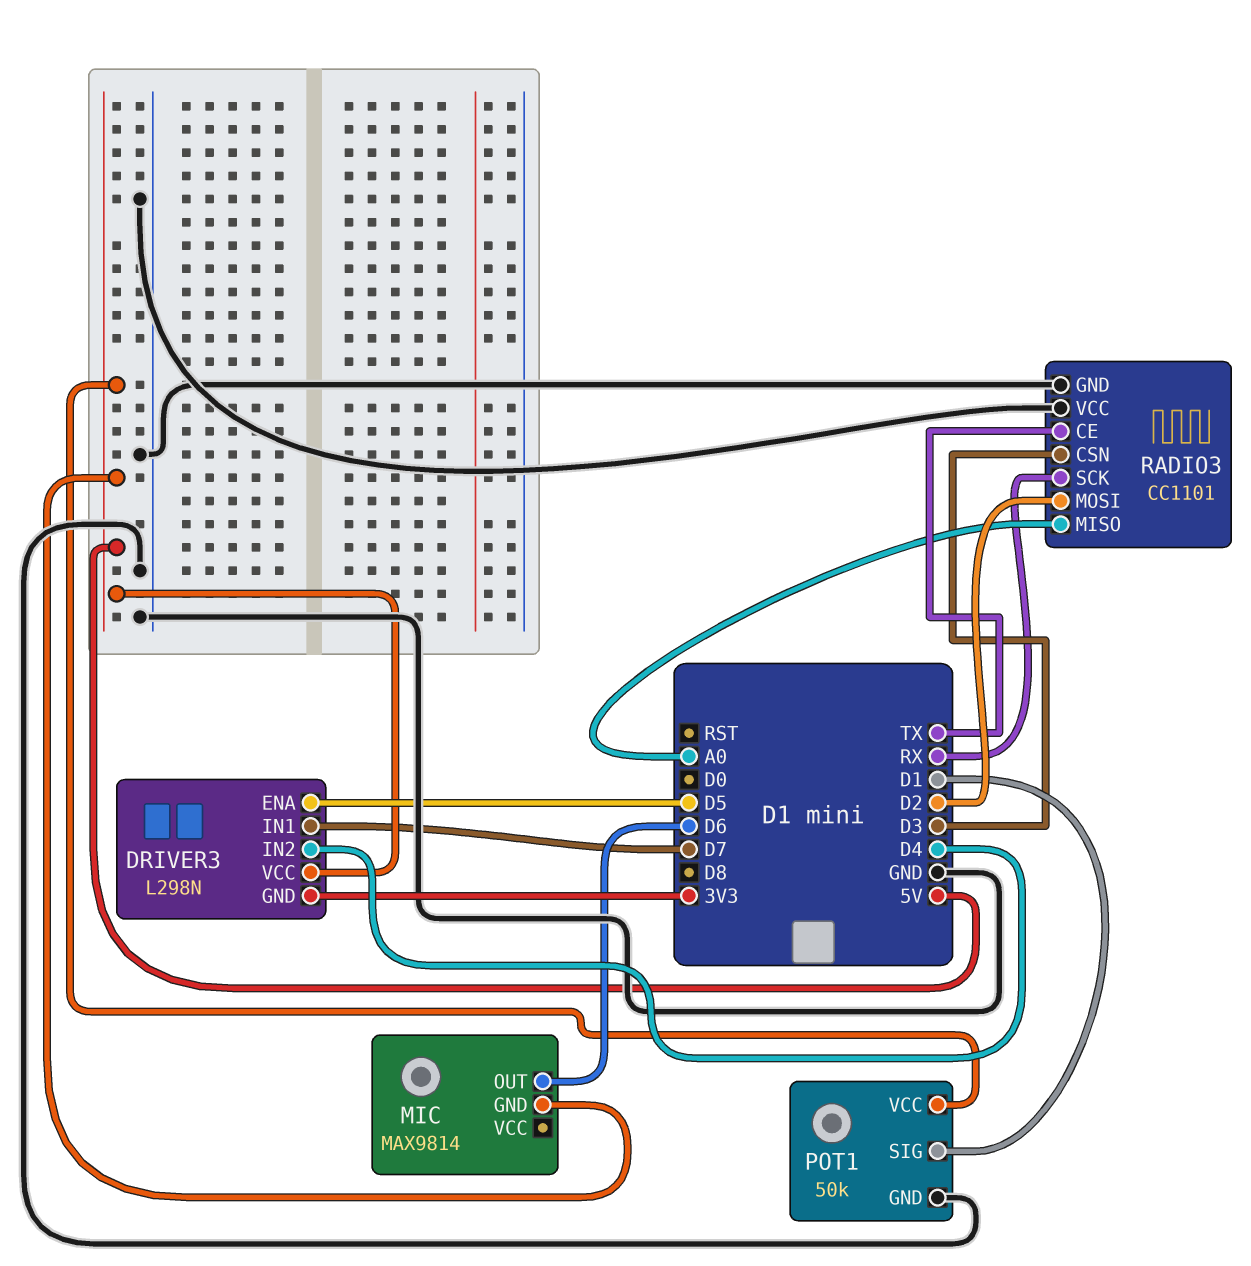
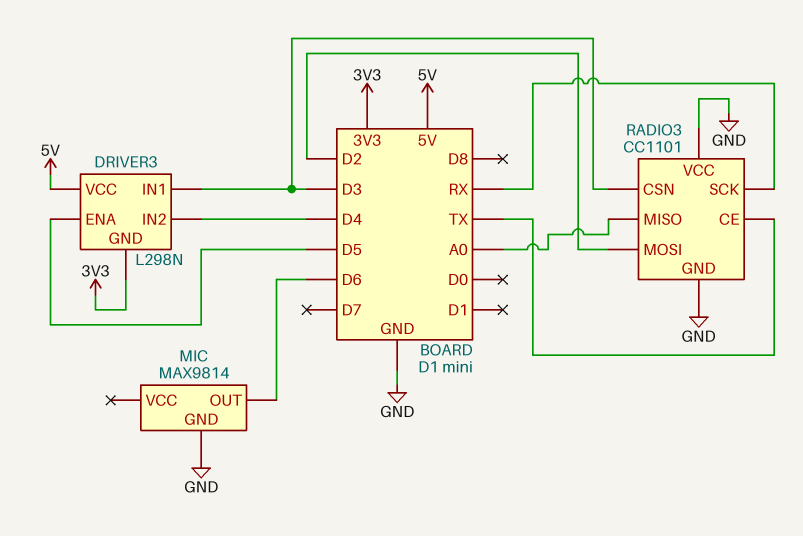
DRIVER3 pin IN1: D7 -> D3
MIC pin GND: 5V -> GND
POT1: 50k -> none
POT1 pin GND: GND -> none
POT1 pin SIG: D1 -> none
POT1 pin VCC: 5V -> none

